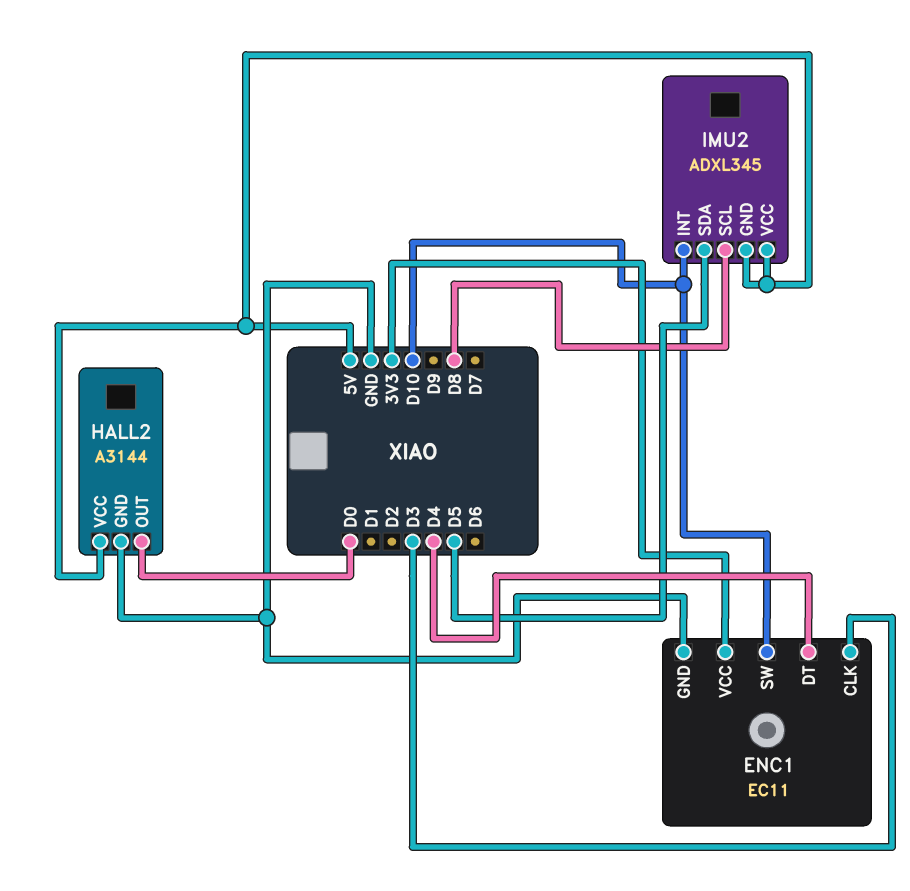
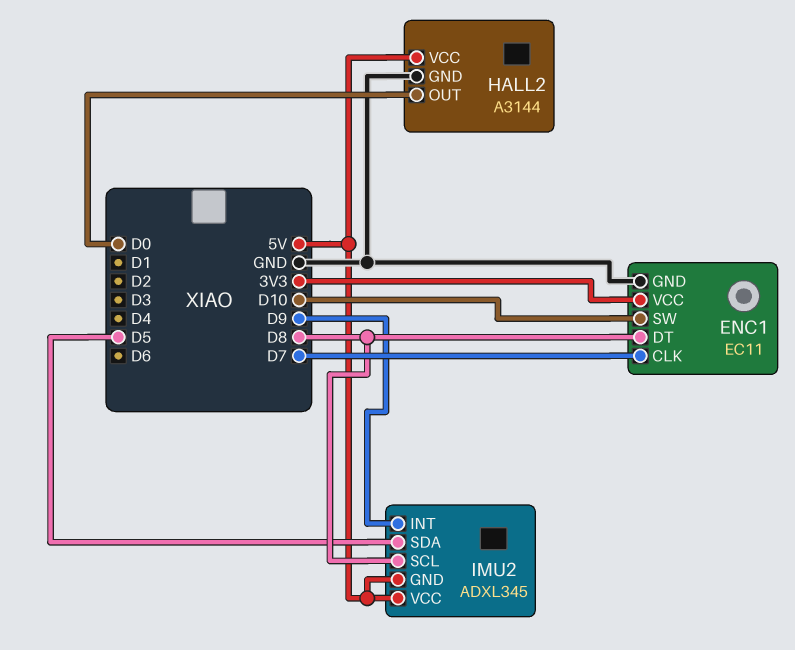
ENC1 pin CLK: D3 -> D7
ENC1 pin DT: D4 -> D8
IMU2 pin INT: D10 -> D9

